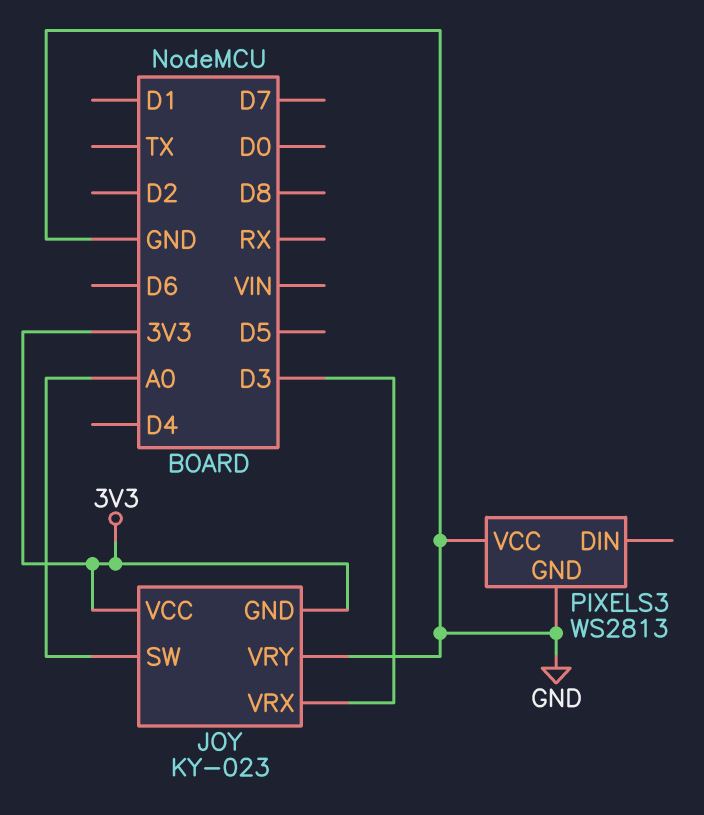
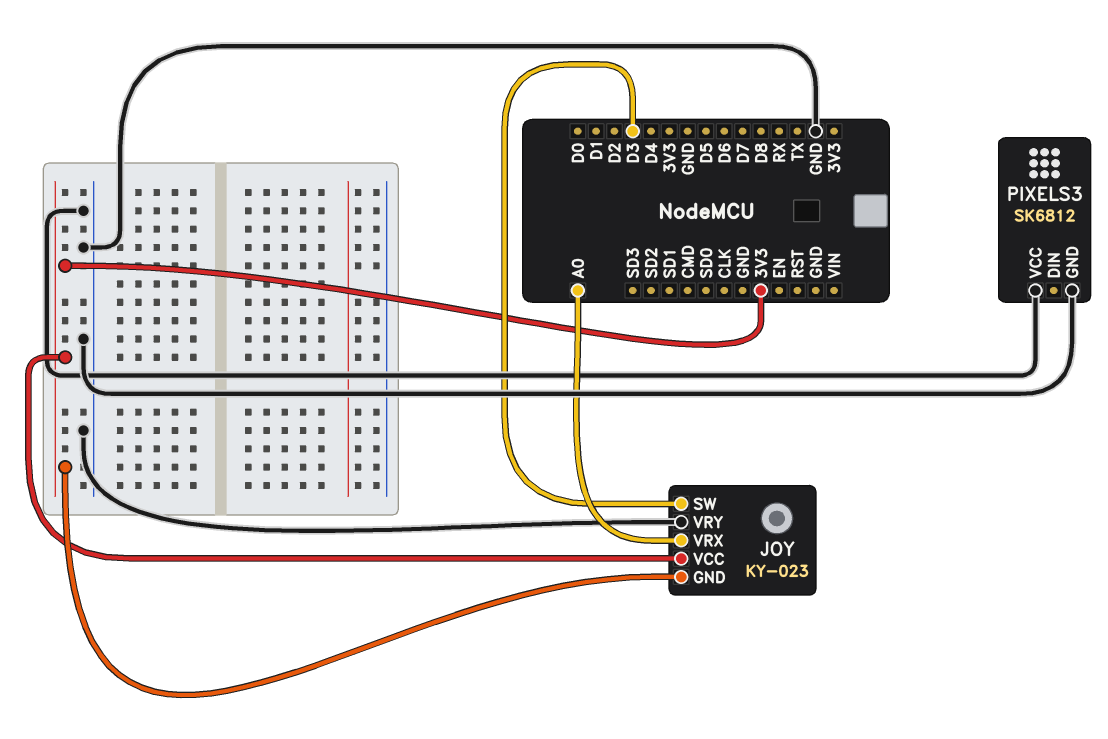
JOY pin SW: A0 -> D3
JOY pin VRX: D3 -> A0
PIXELS3: WS2813 -> SK6812

